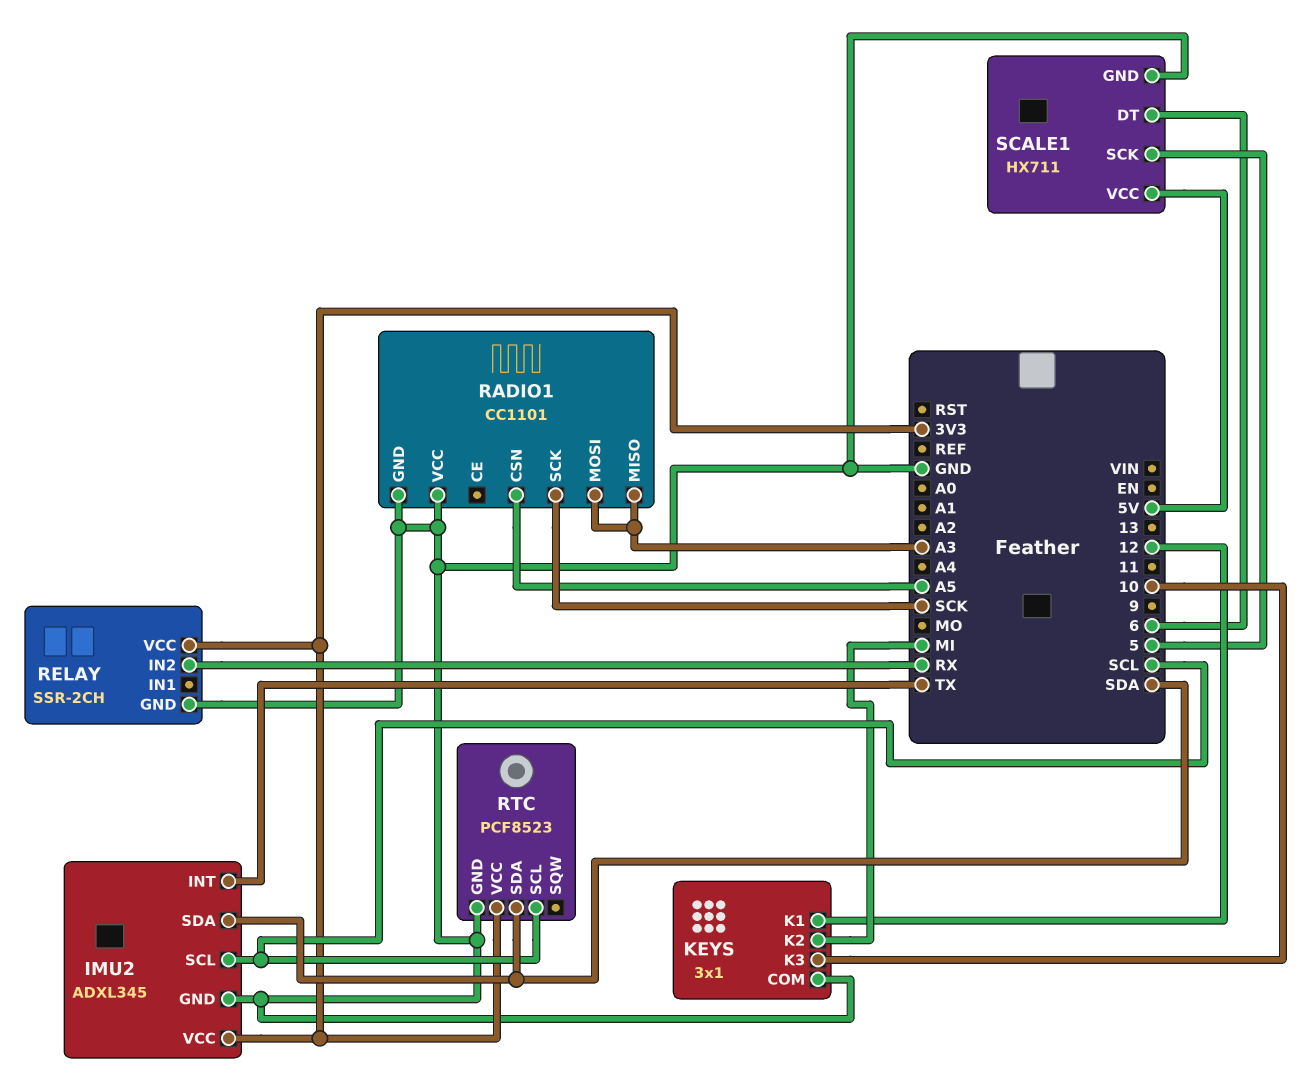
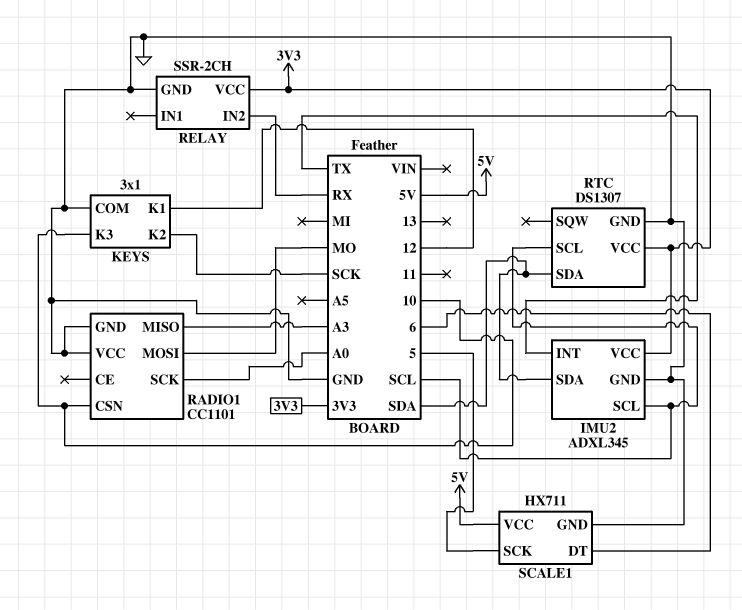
KEYS pin K2: MI -> SCK
RADIO1 pin CSN: A5 -> 10
RADIO1 pin MOSI: A3 -> MO
RADIO1 pin SCK: SCK -> A0
RTC: PCF8523 -> DS1307

